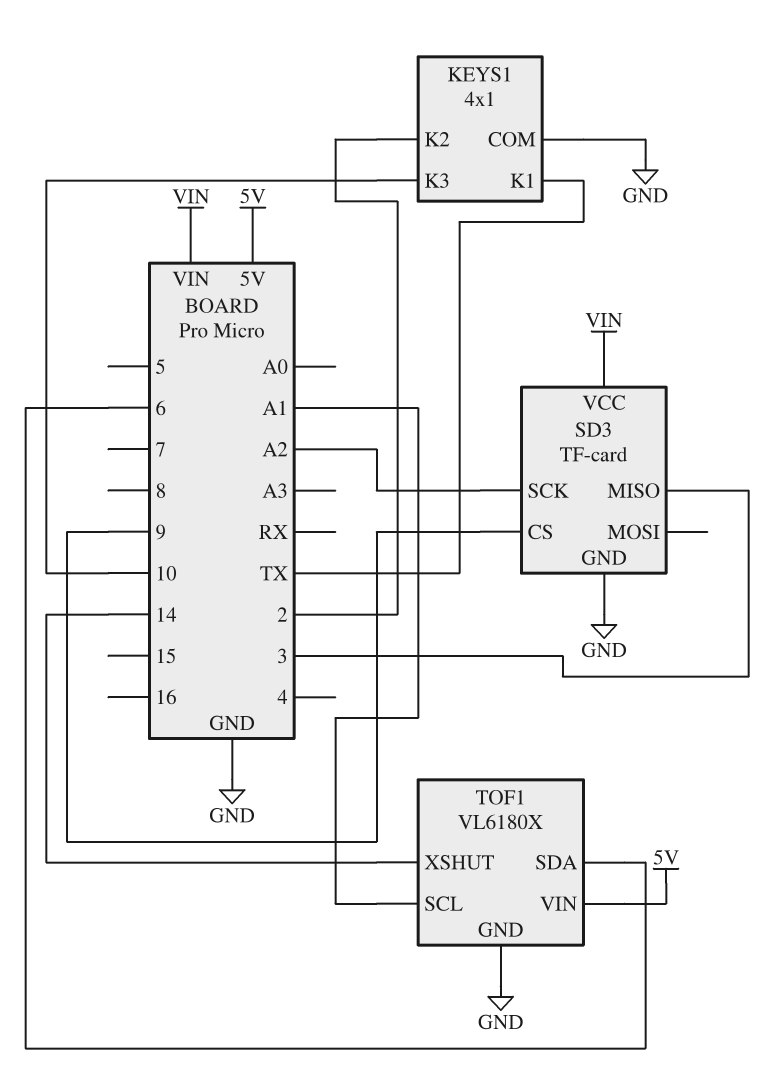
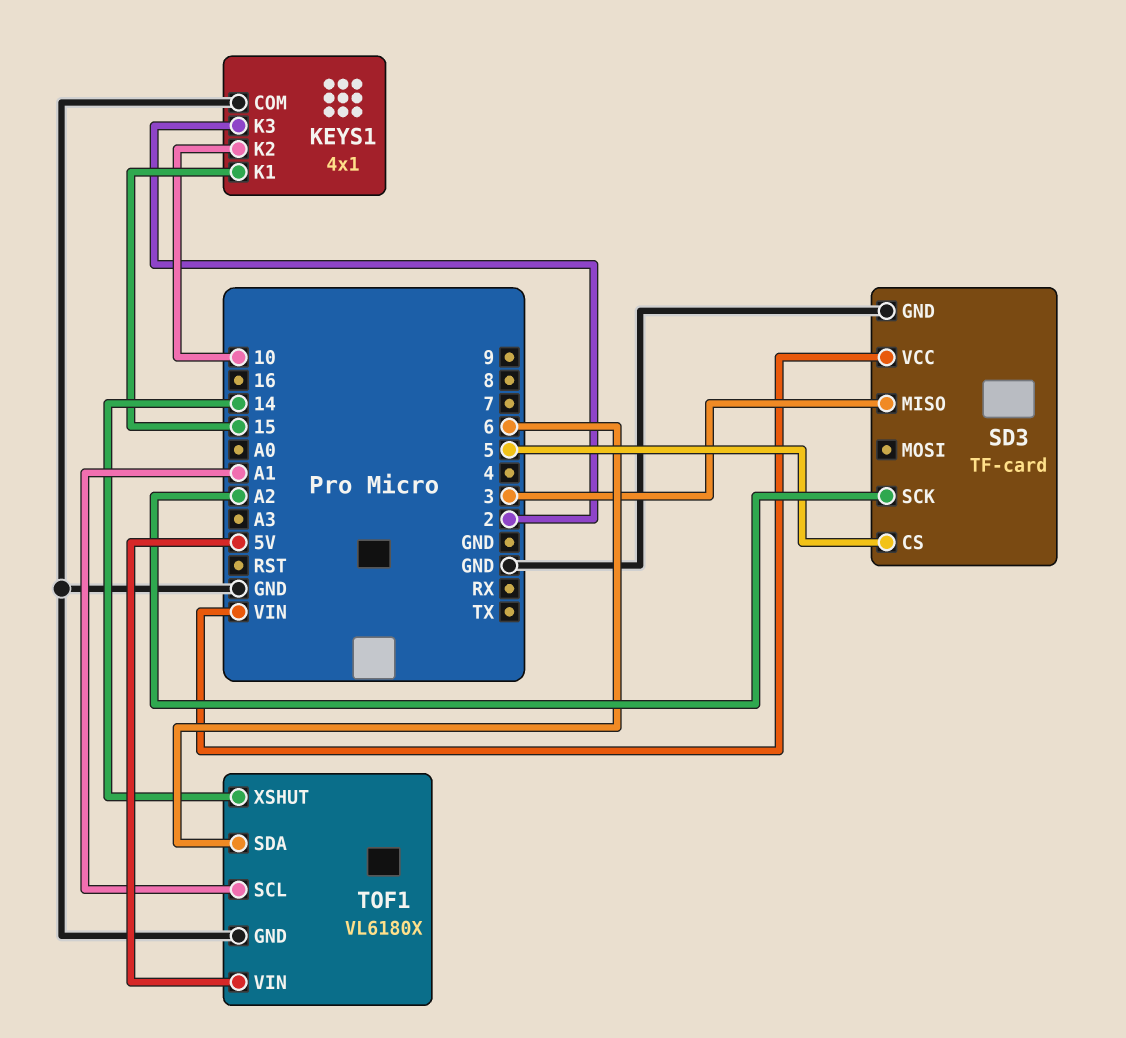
KEYS1 pin K1: TX -> 15
KEYS1 pin K2: 2 -> 10
KEYS1 pin K3: 10 -> 2
SD3 pin CS: 9 -> 5

